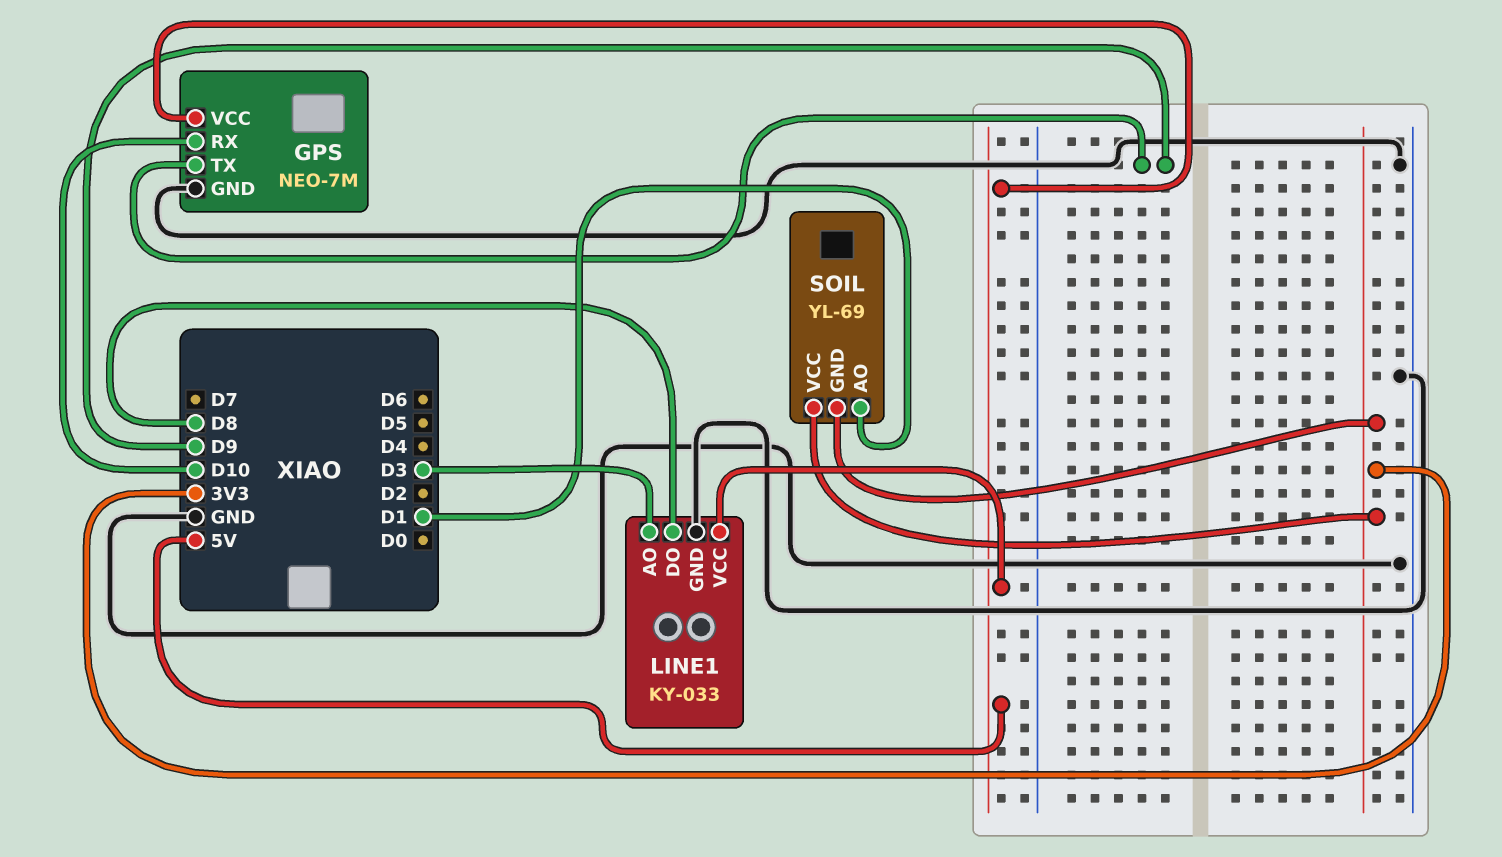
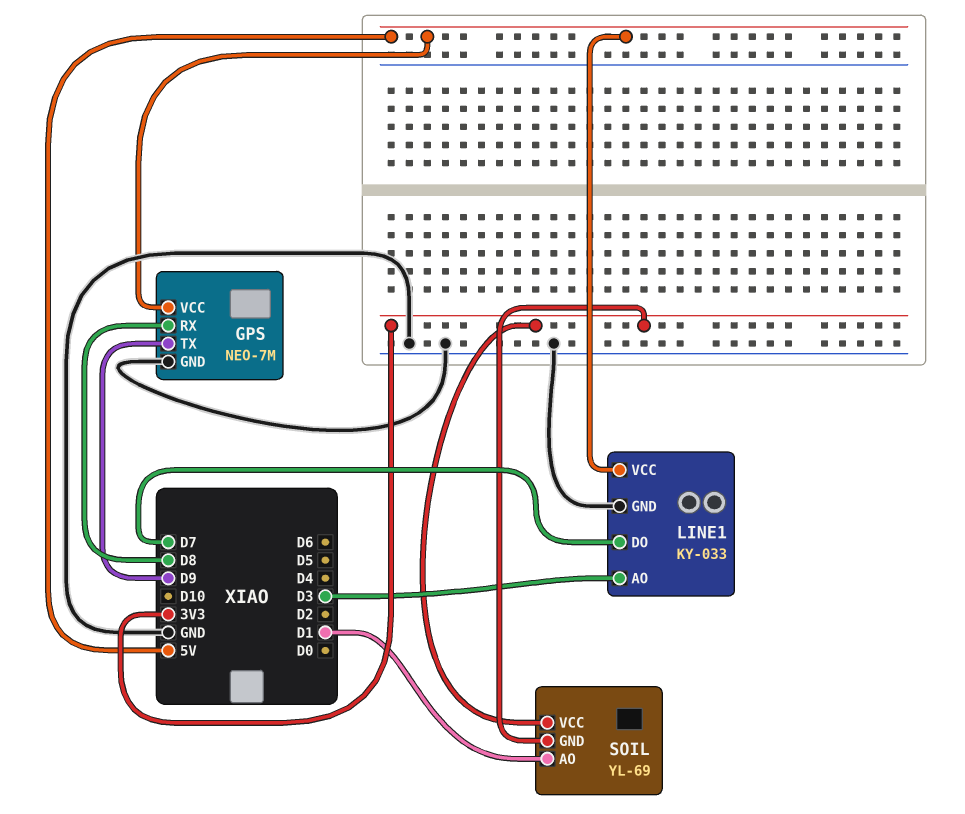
GPS pin RX: D10 -> D8
LINE1 pin DO: D8 -> D7

